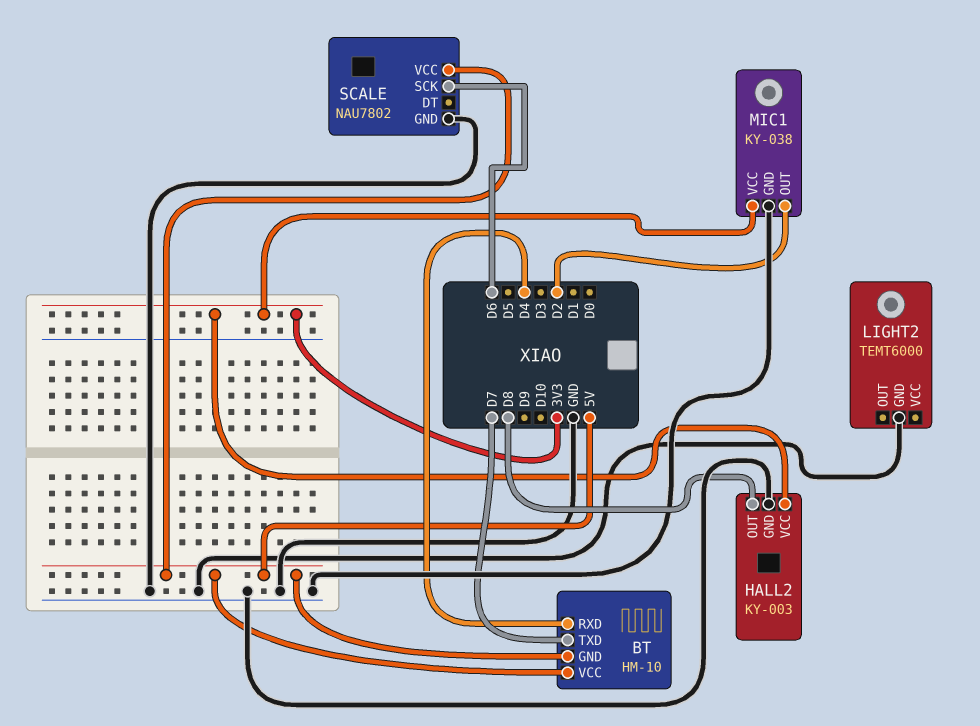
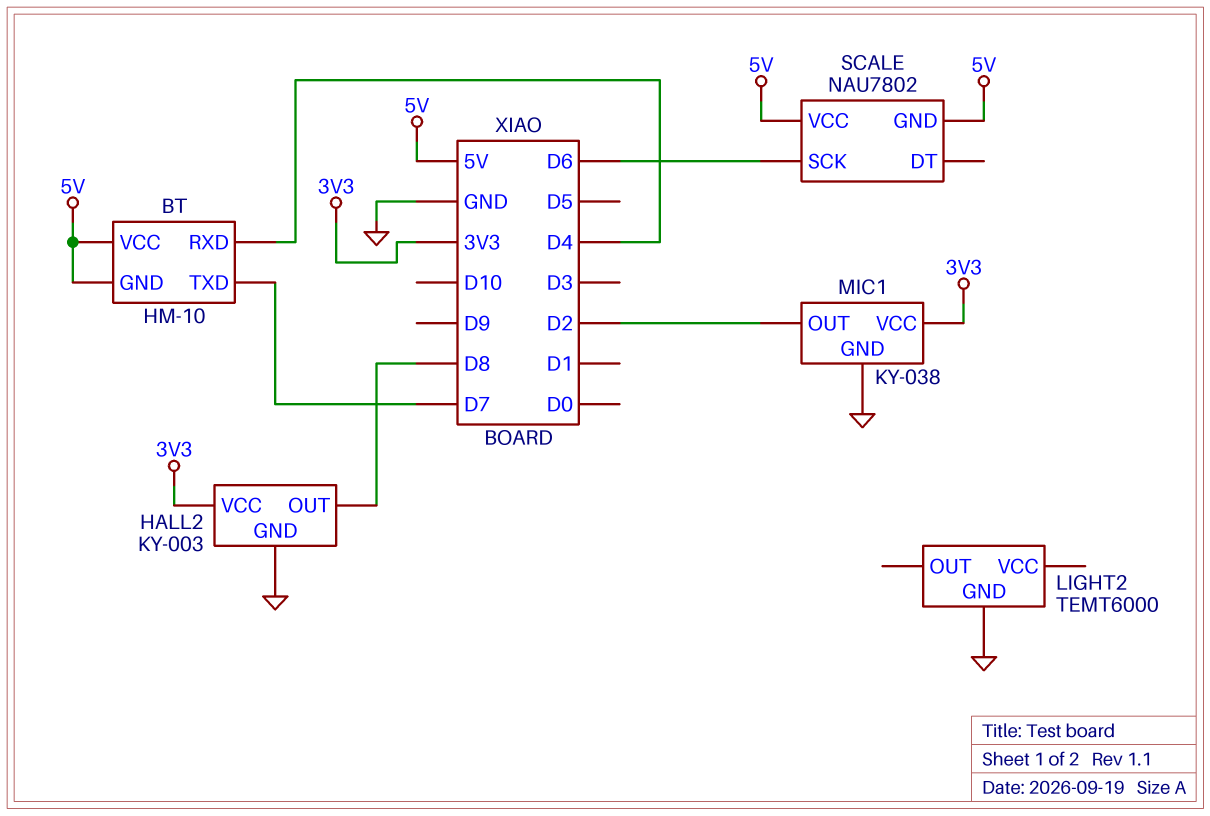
SCALE pin GND: GND -> 5V

